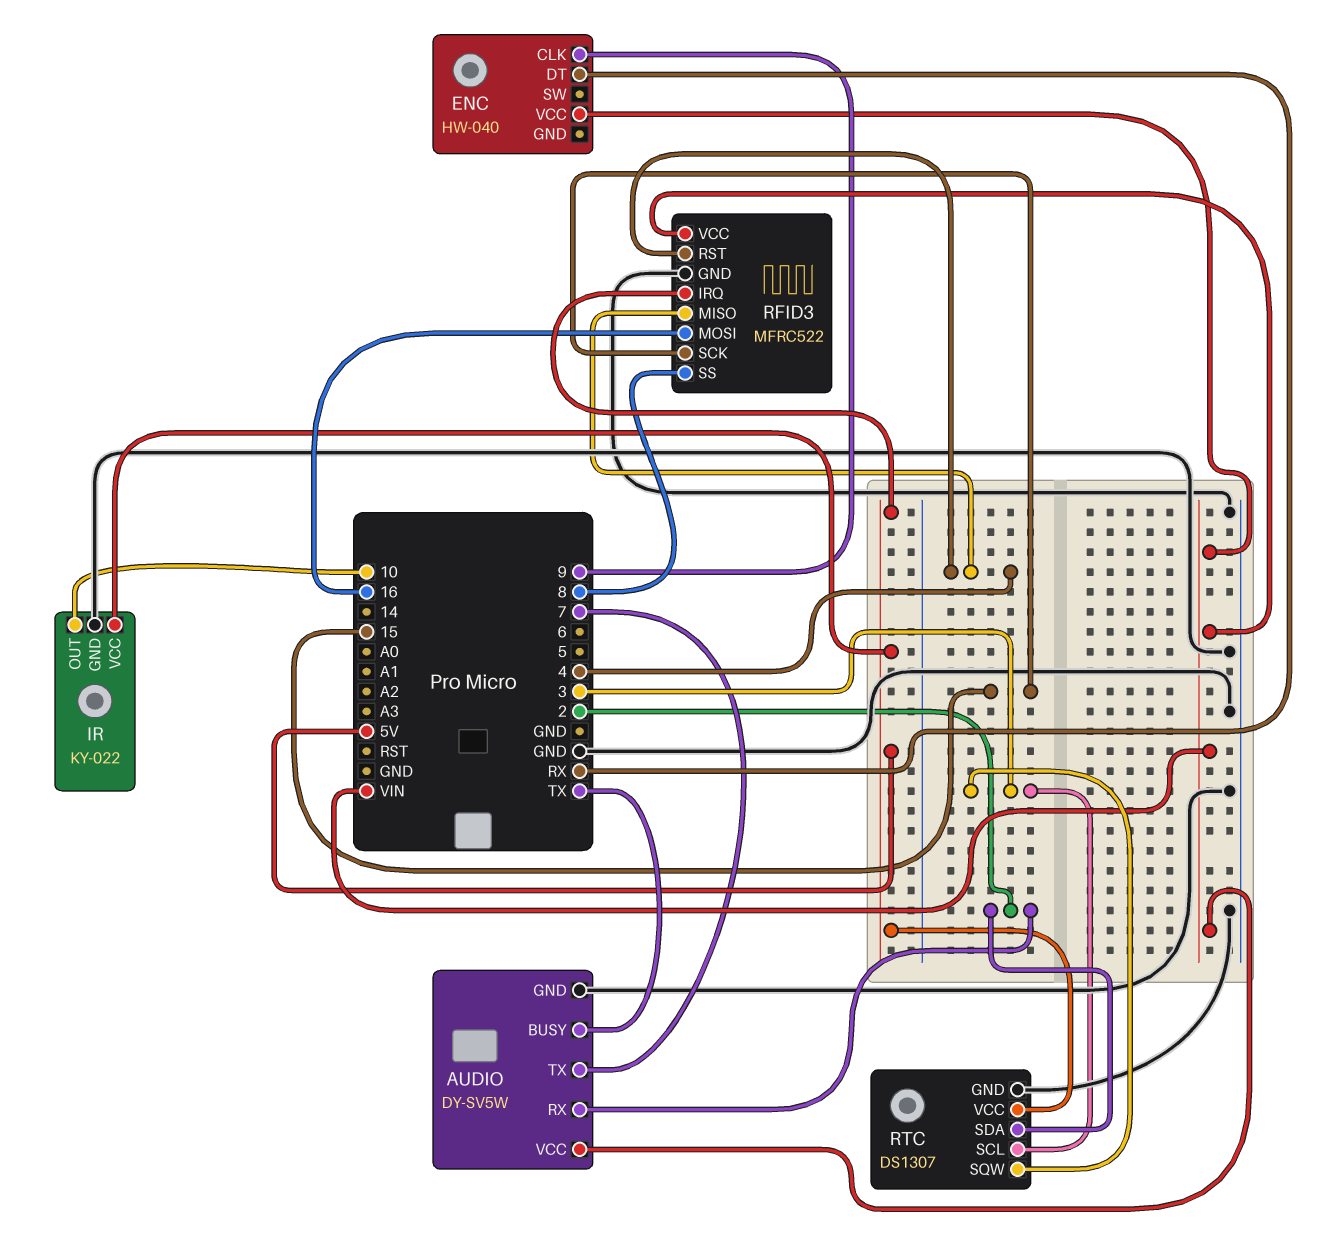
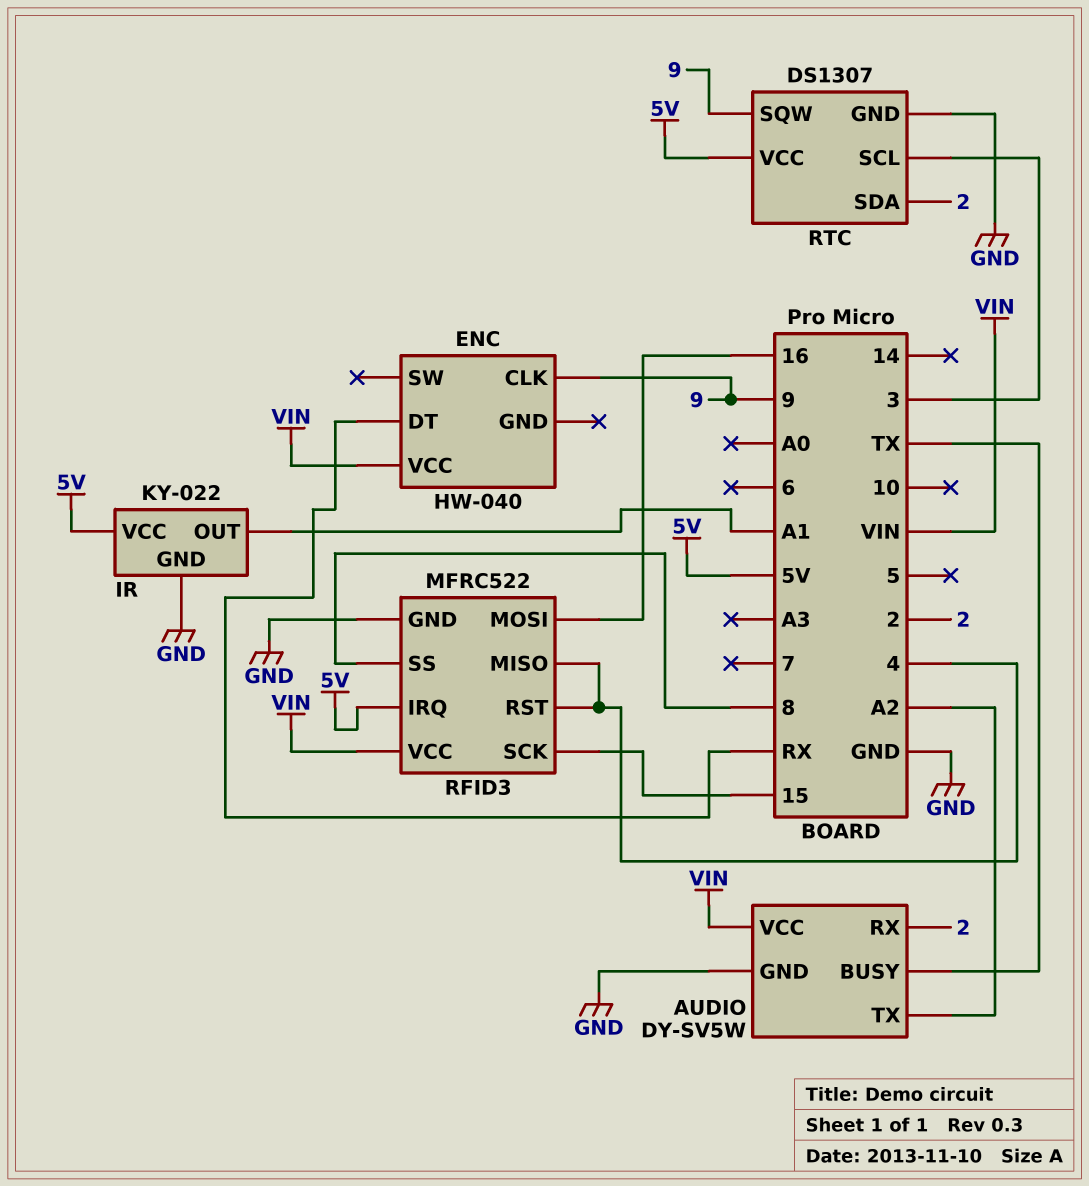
AUDIO pin TX: 7 -> A2
IR pin OUT: 10 -> A1
RTC pin SQW: 3 -> 9

